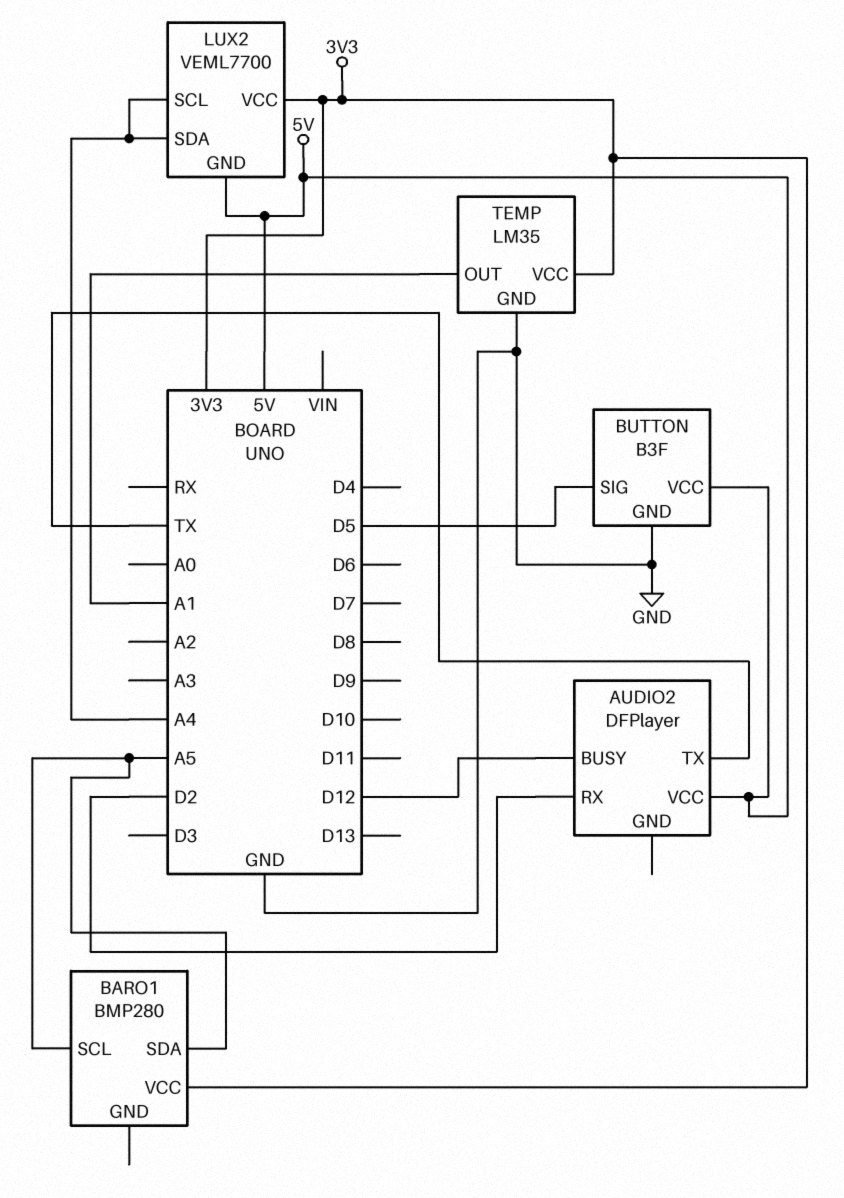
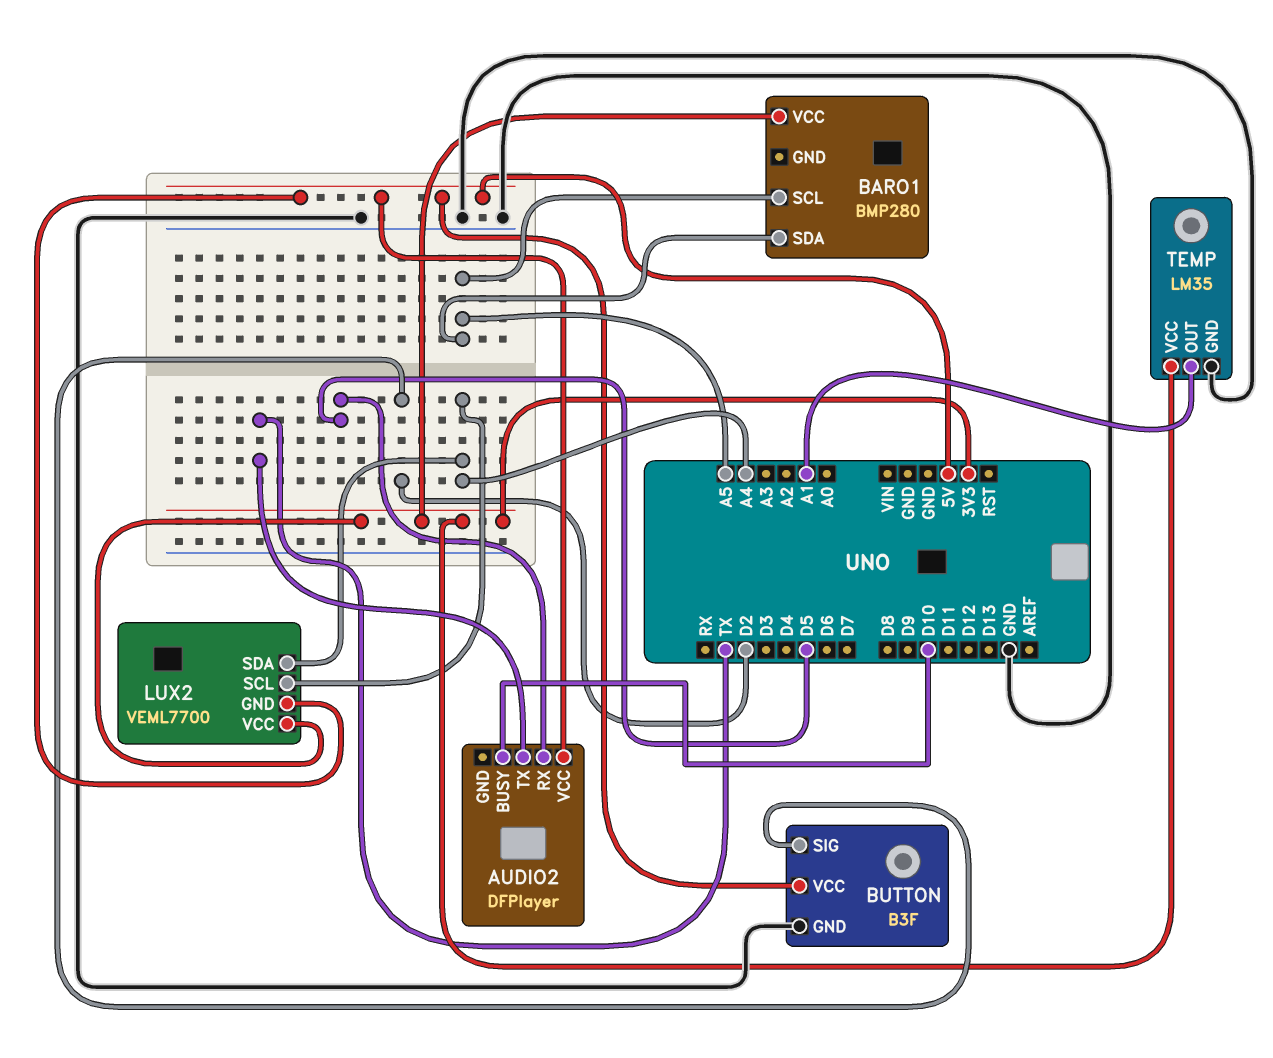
AUDIO2 pin BUSY: D12 -> D10
AUDIO2 pin RX: D2 -> D5
BUTTON pin SIG: D5 -> D2

